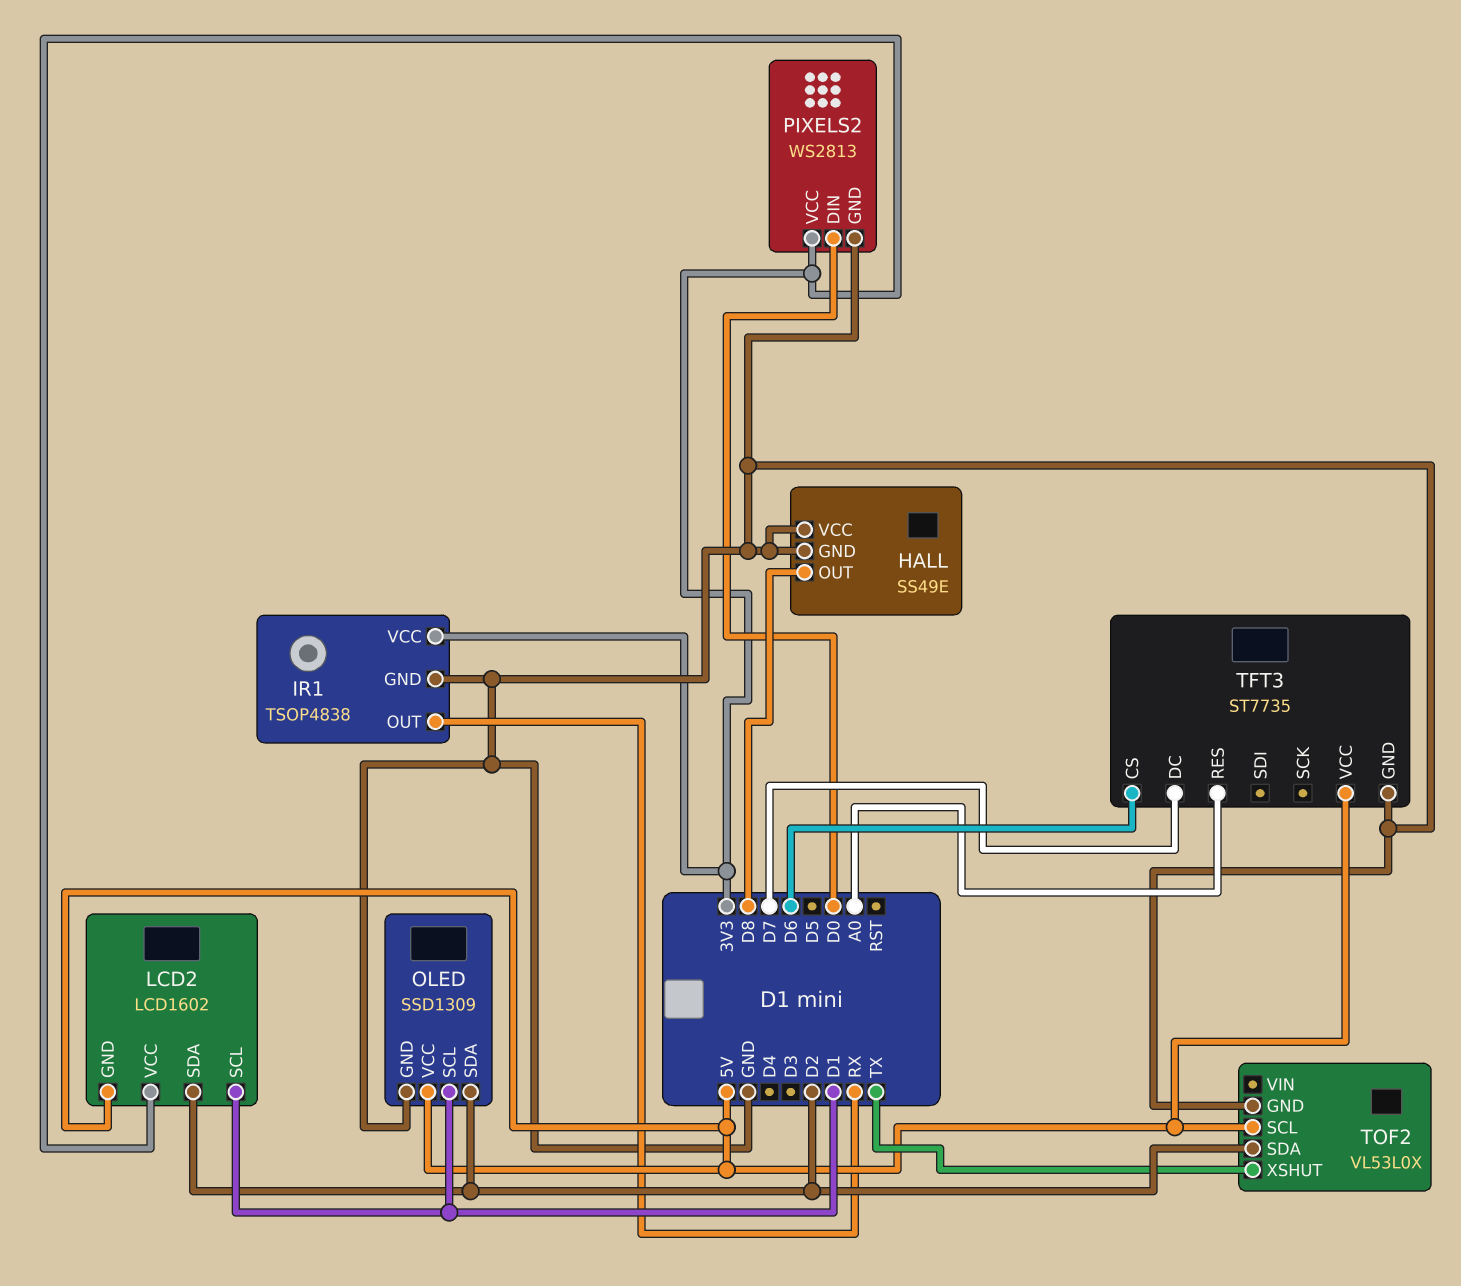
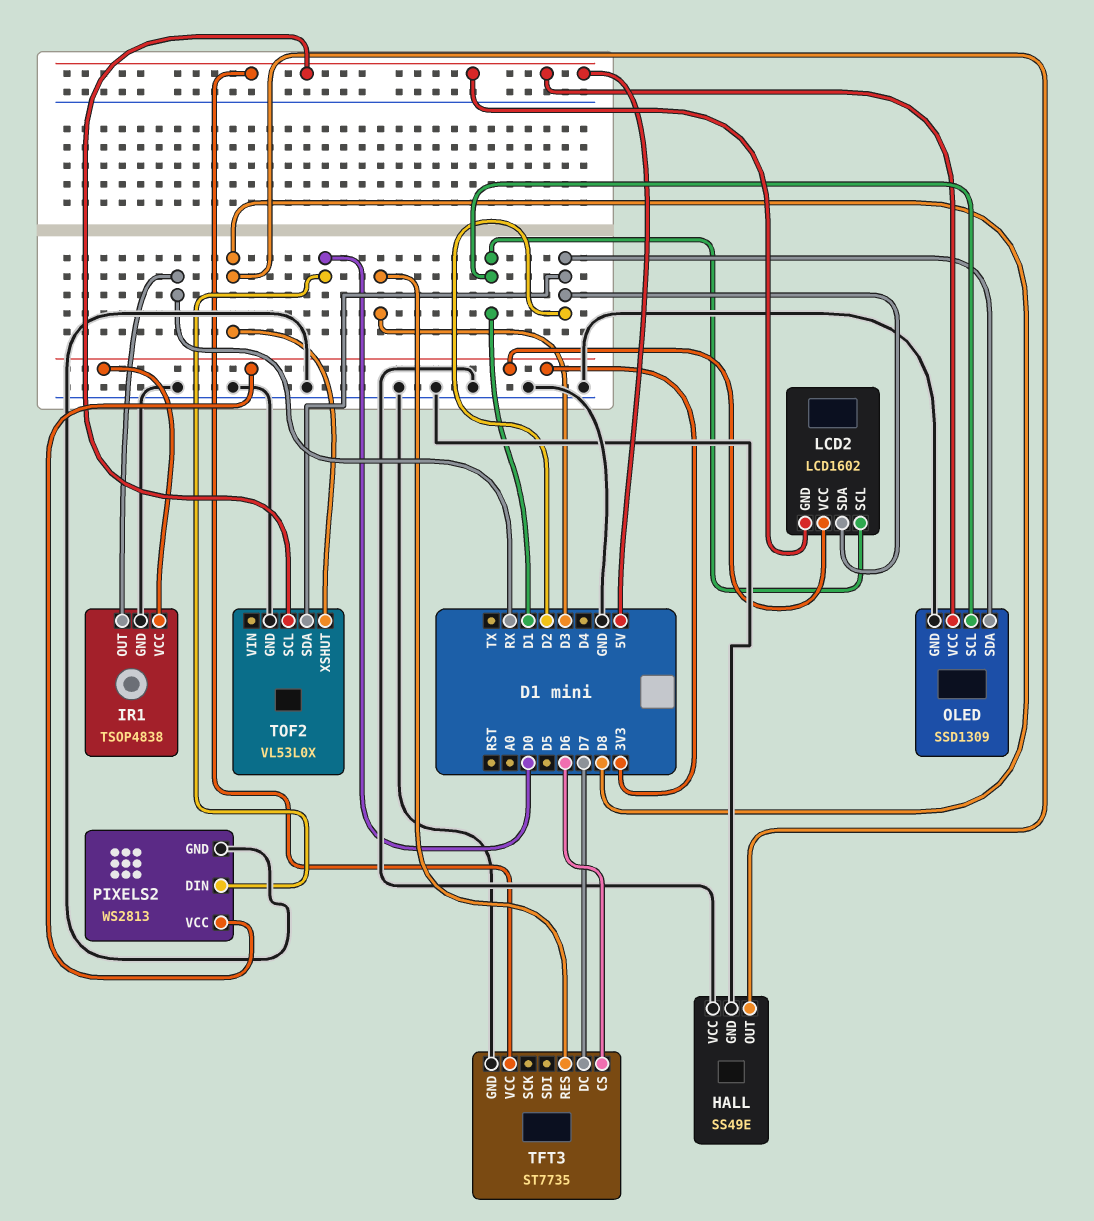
TFT3 pin RES: A0 -> D3
TOF2 pin XSHUT: TX -> D8

